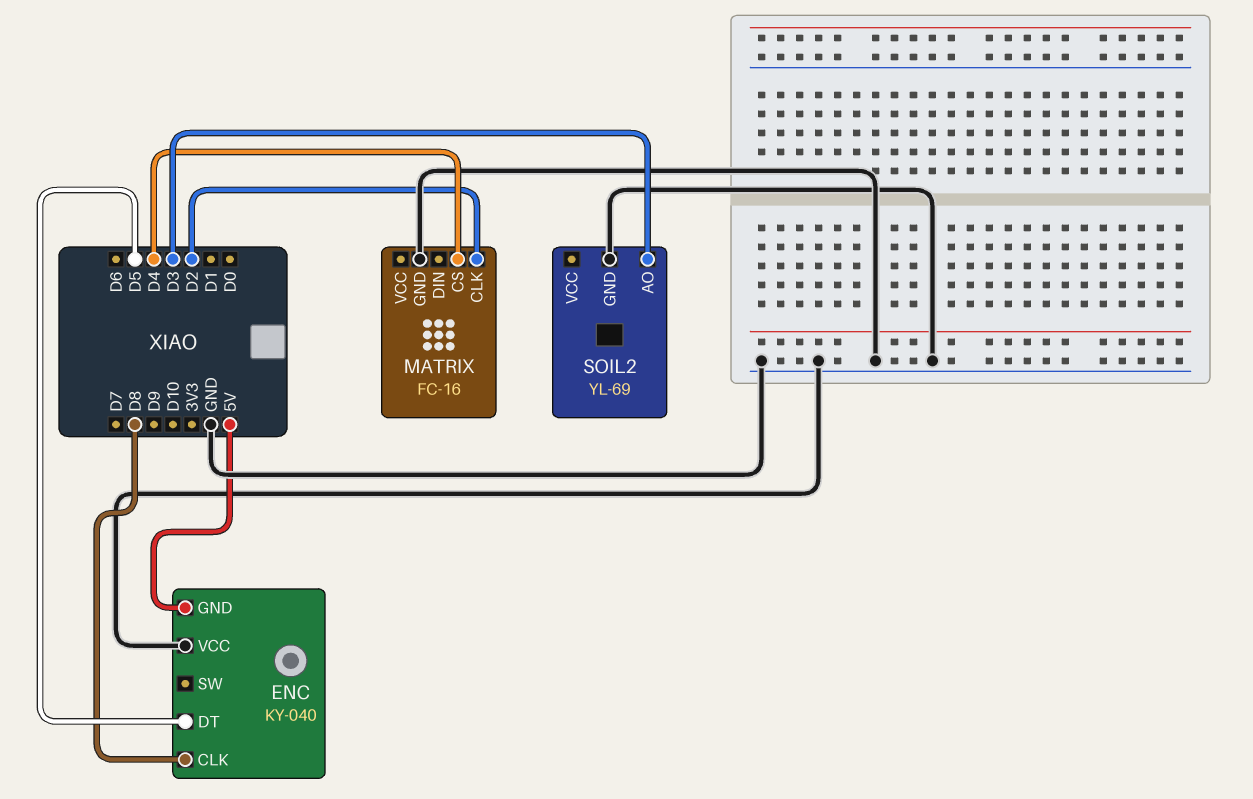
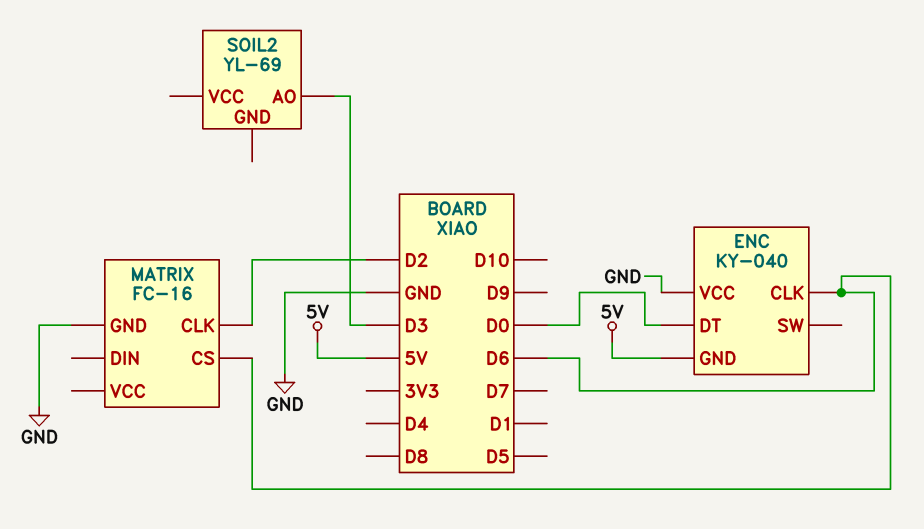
ENC pin CLK: D8 -> D6
ENC pin DT: D5 -> D0
MATRIX pin CS: D4 -> D6
SOIL2 pin GND: GND -> none

